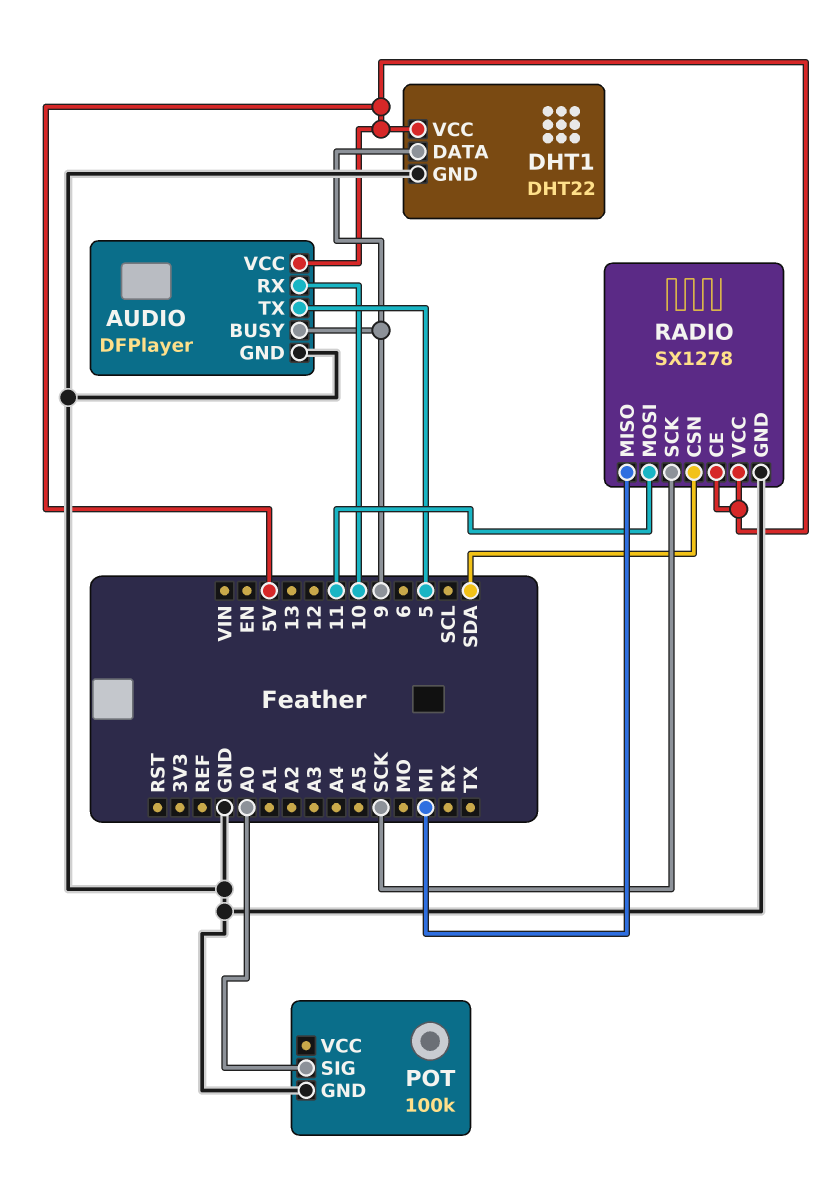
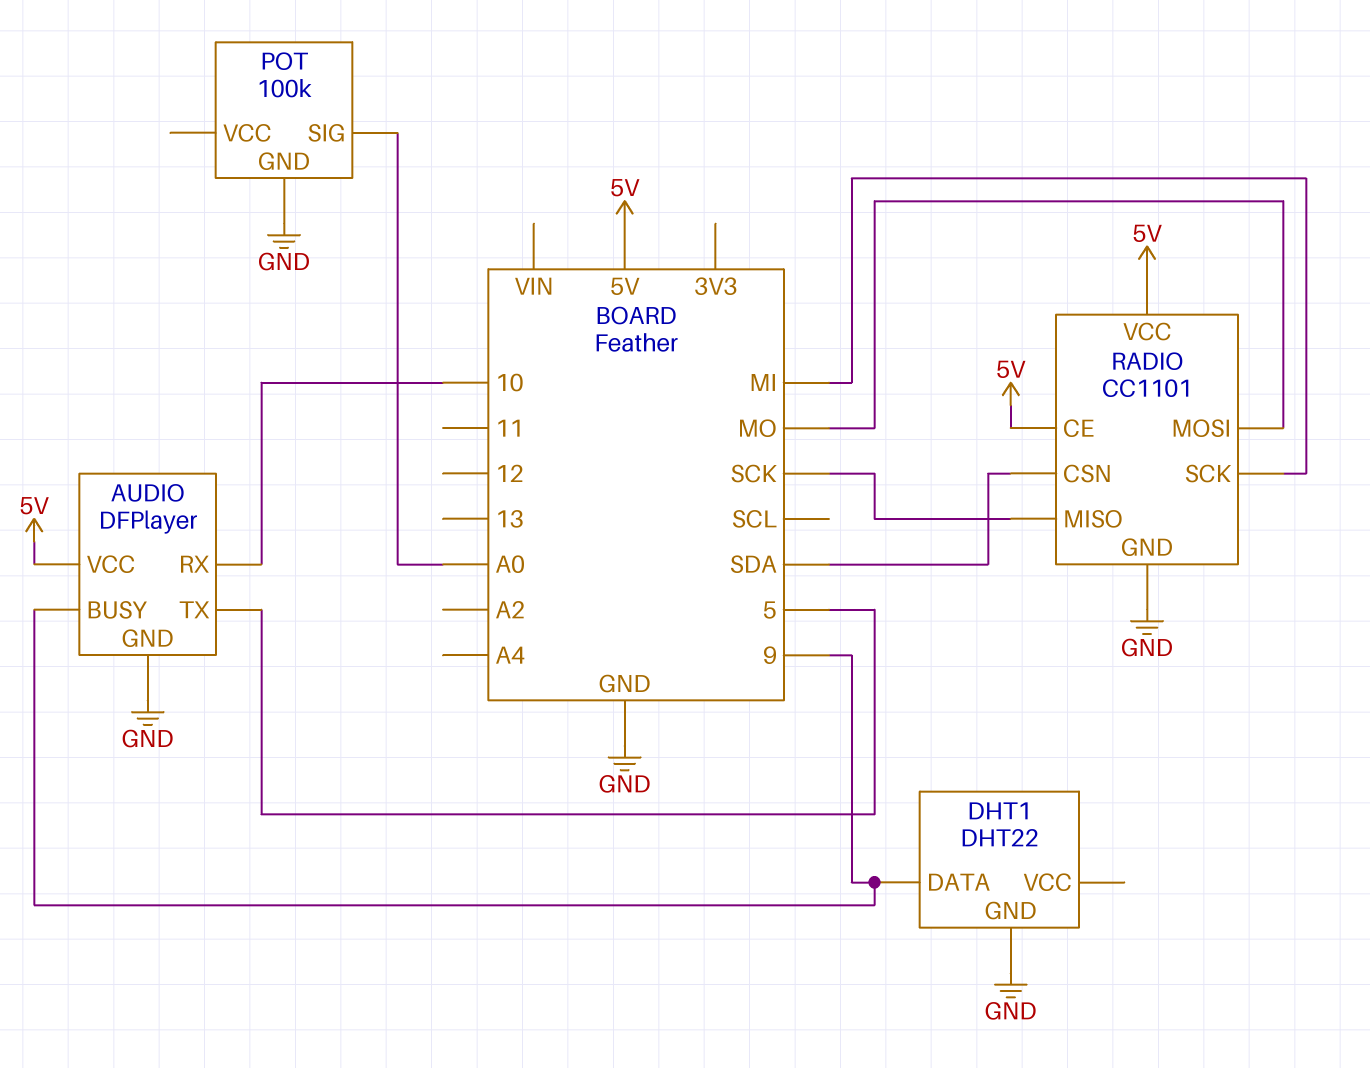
DHT1 pin VCC: 5V -> none
RADIO: SX1278 -> CC1101
RADIO pin MISO: MI -> SCK
RADIO pin MOSI: 11 -> MO
RADIO pin SCK: SCK -> MI

